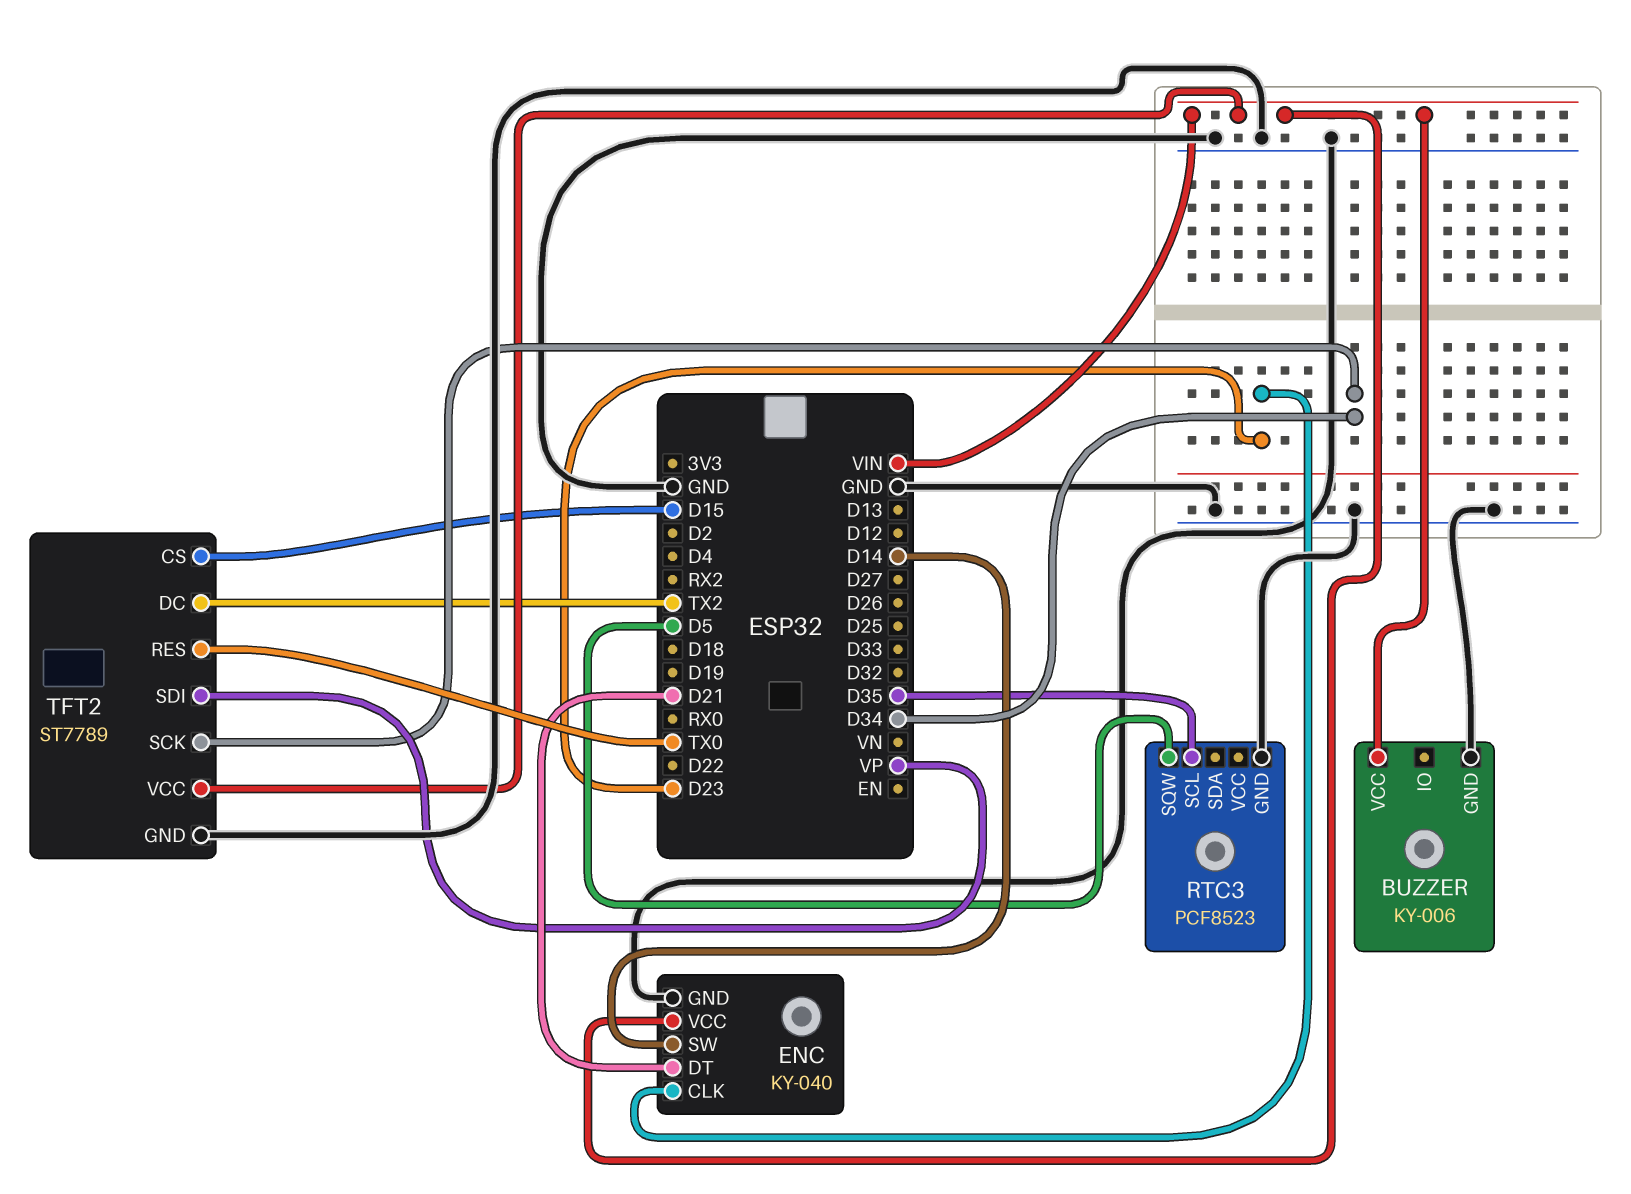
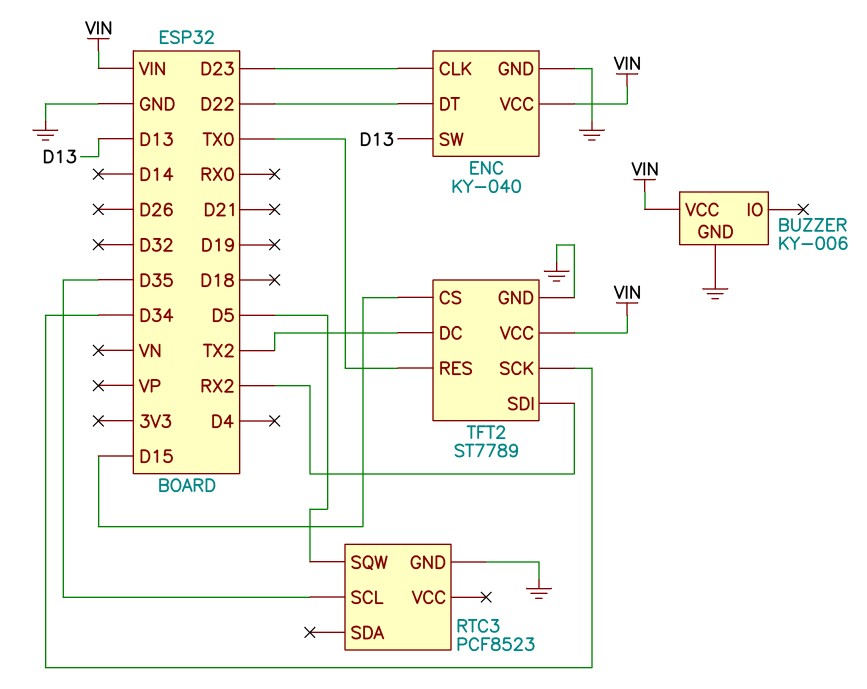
ENC pin DT: D21 -> D22
ENC pin SW: D14 -> D13
TFT2 pin SDI: VP -> RX2

